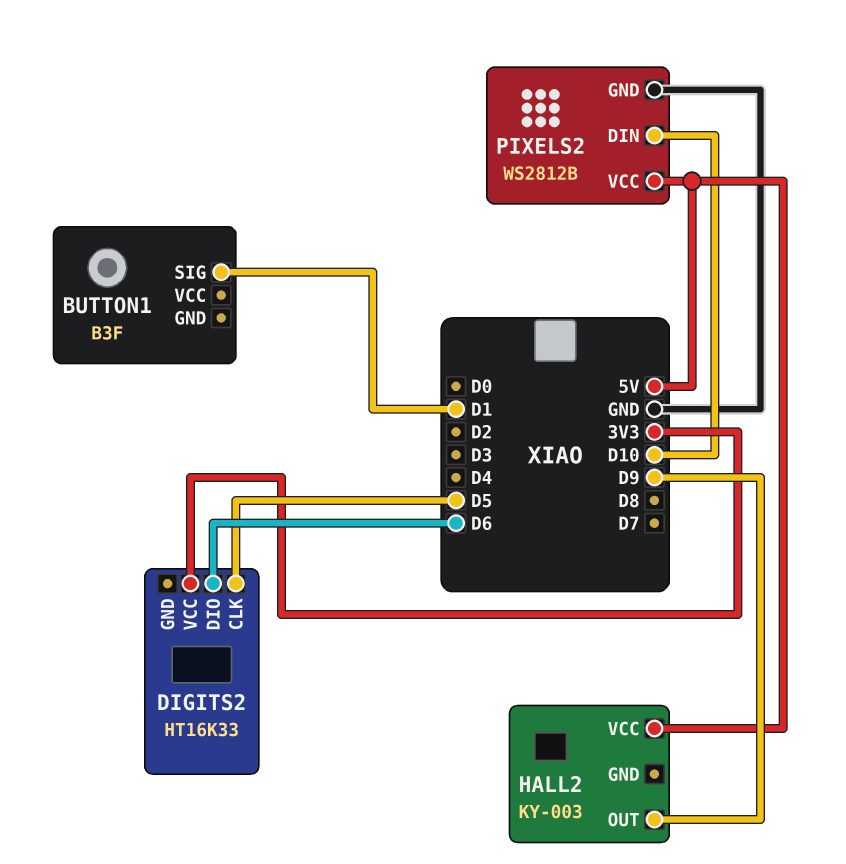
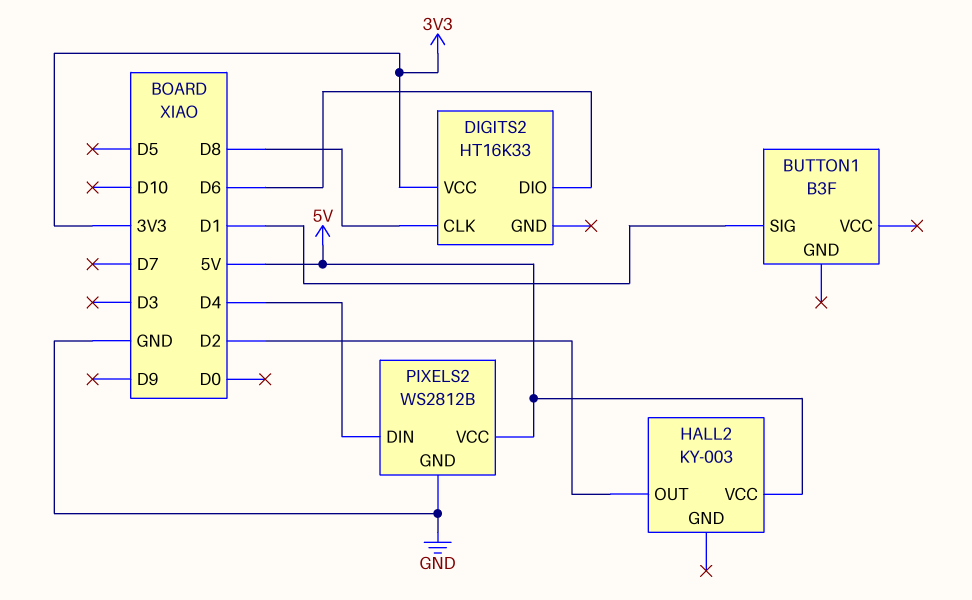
DIGITS2 pin CLK: D5 -> D8
HALL2 pin OUT: D9 -> D2
PIXELS2 pin DIN: D10 -> D4

